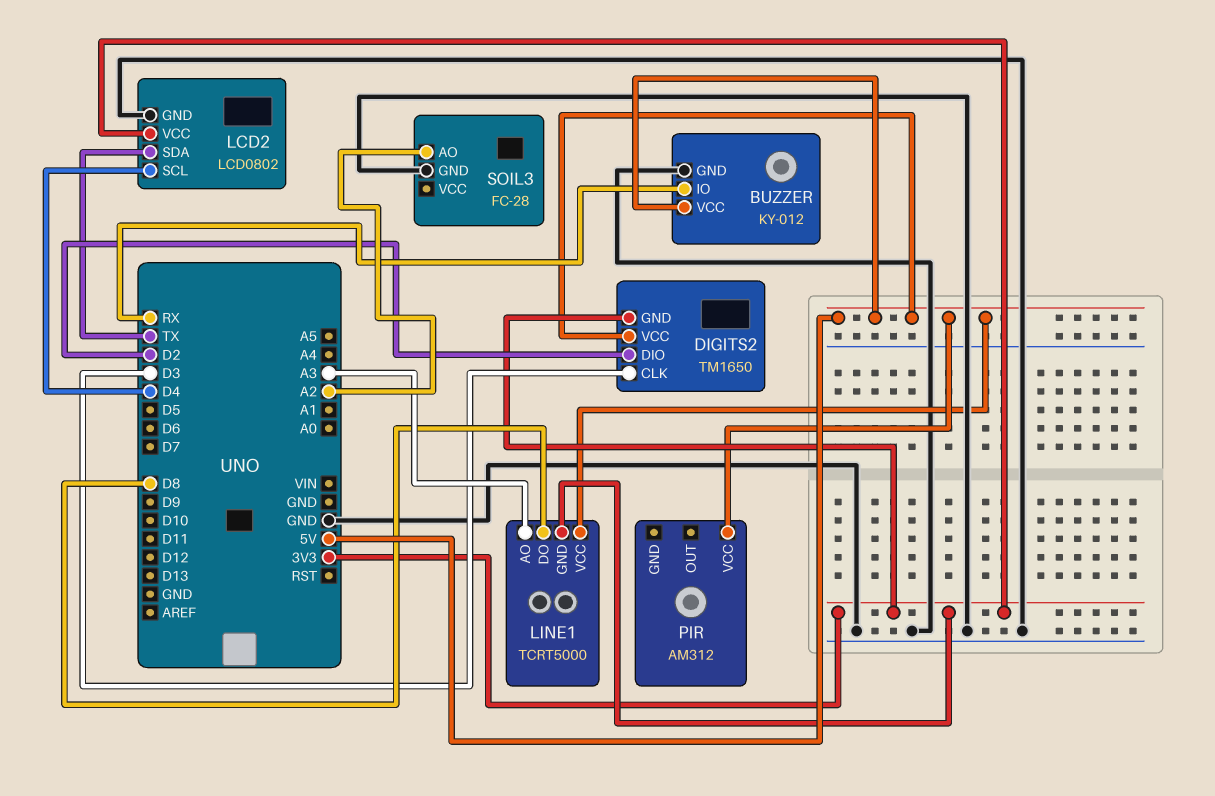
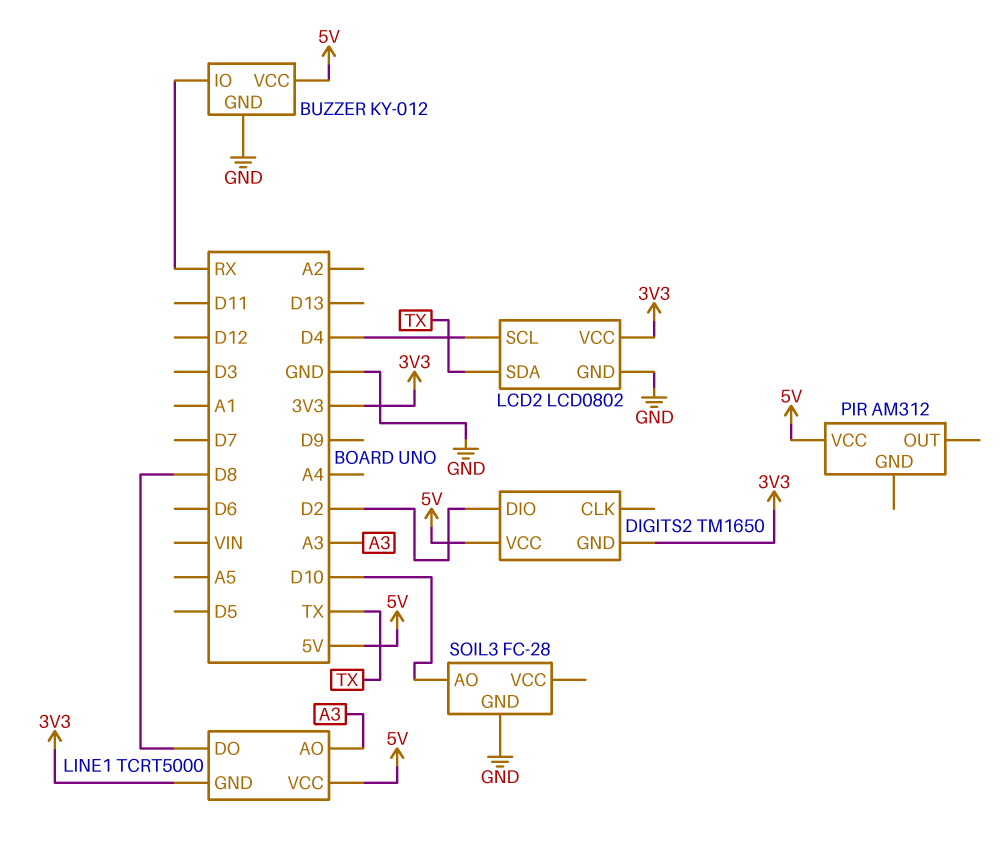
DIGITS2 pin CLK: D3 -> none
SOIL3 pin AO: A2 -> D10

